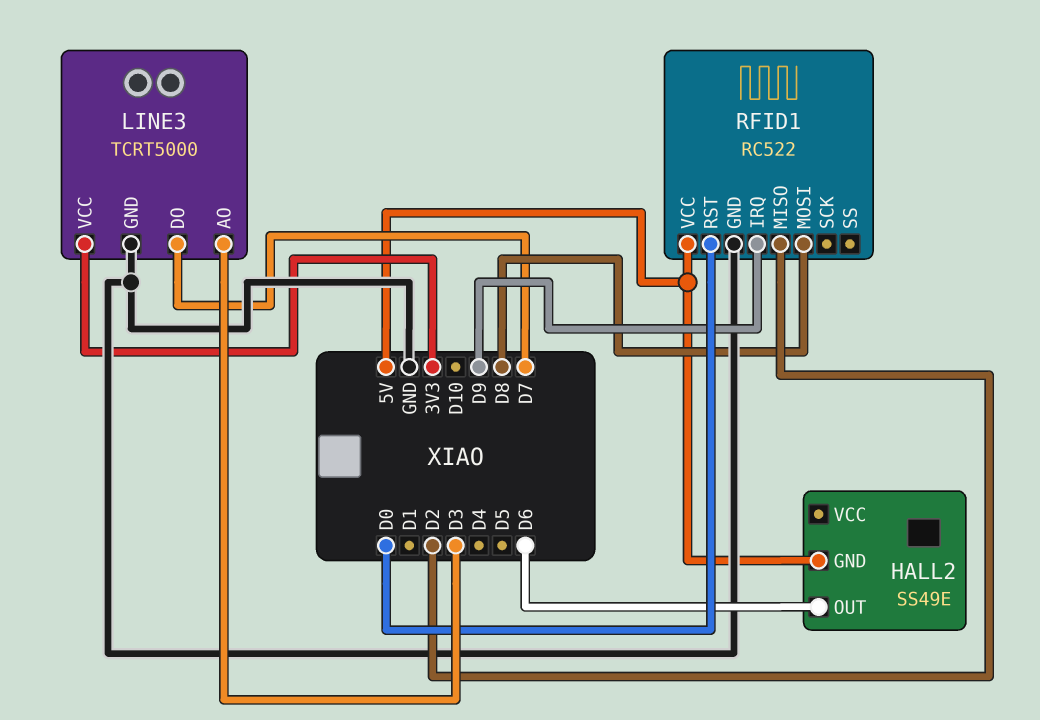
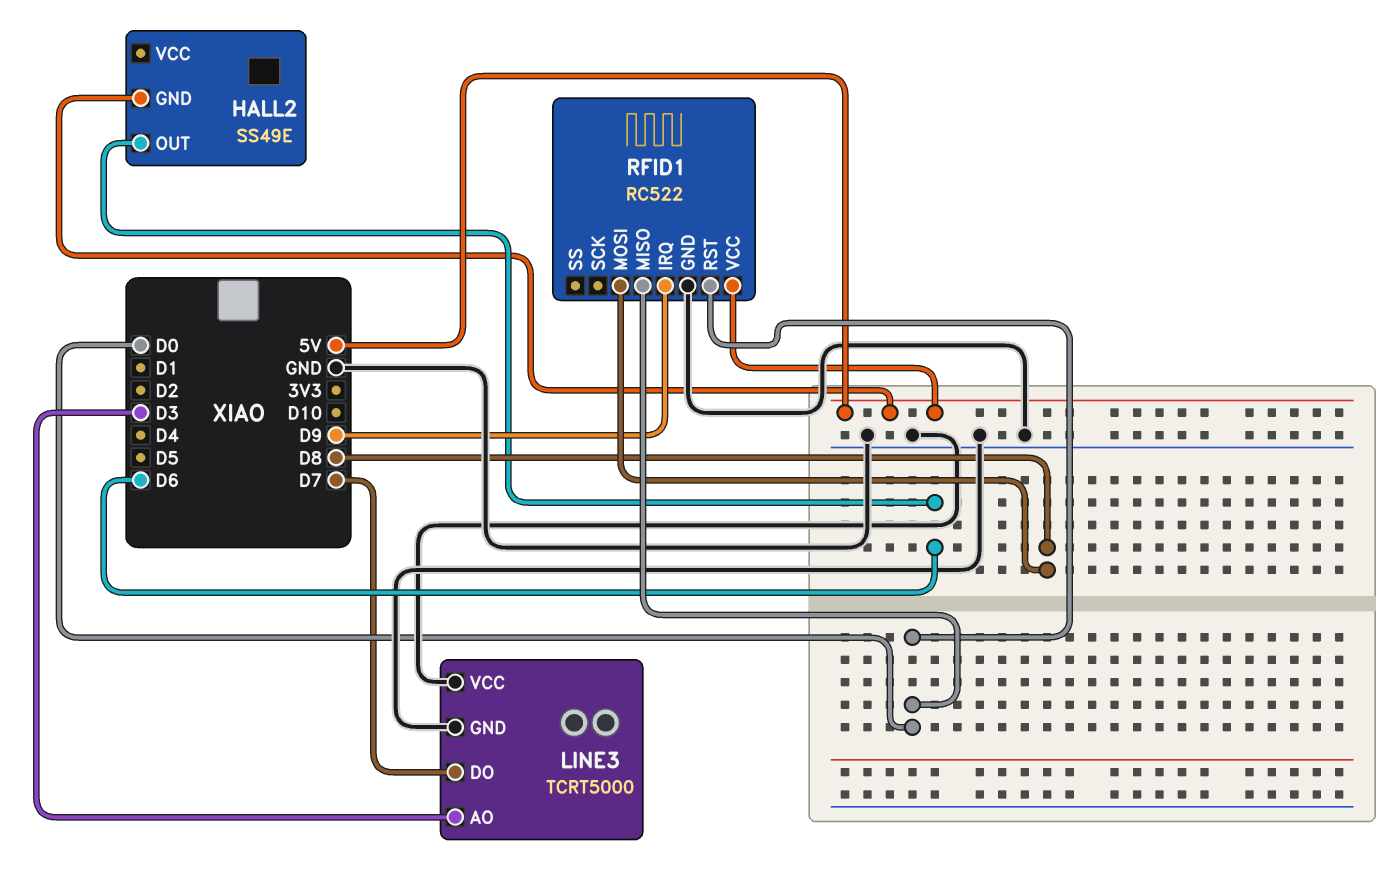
LINE3 pin VCC: 3V3 -> GND
RFID1 pin MISO: D2 -> D0

